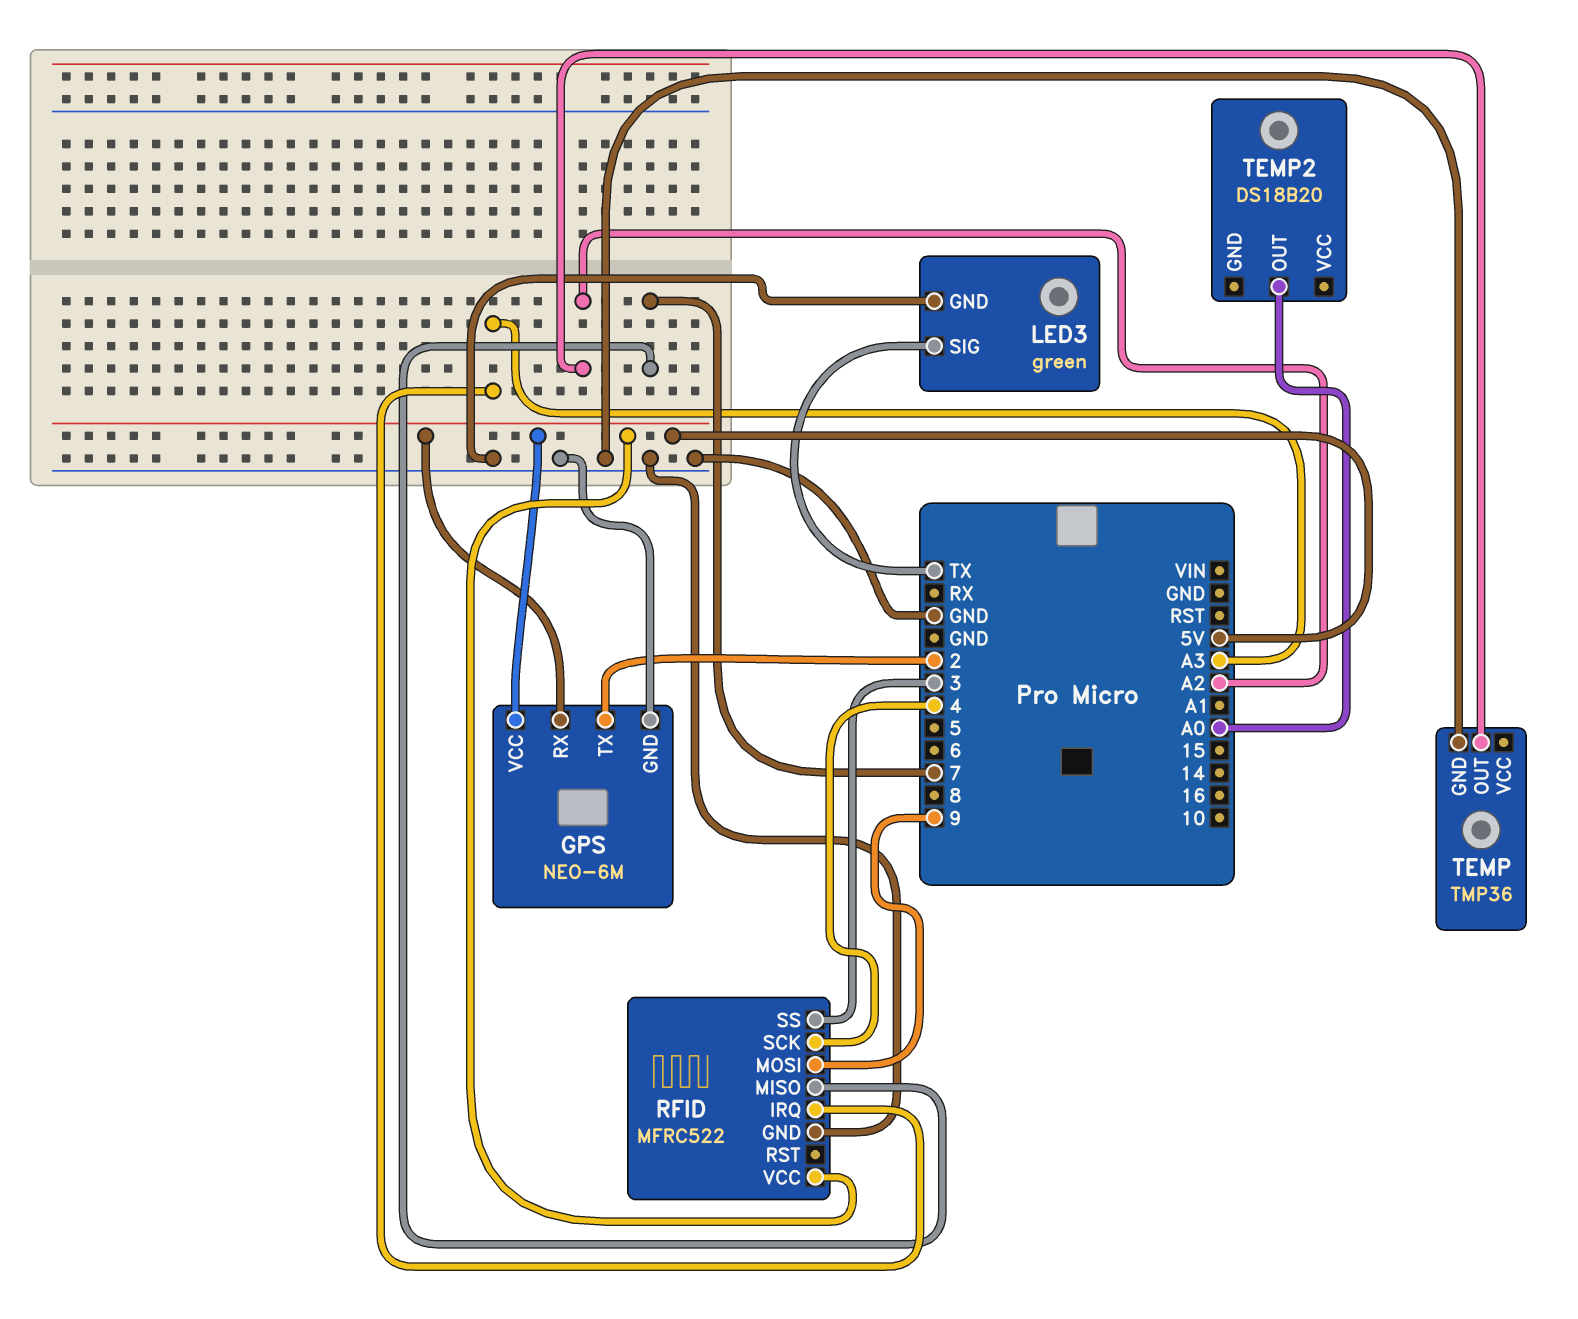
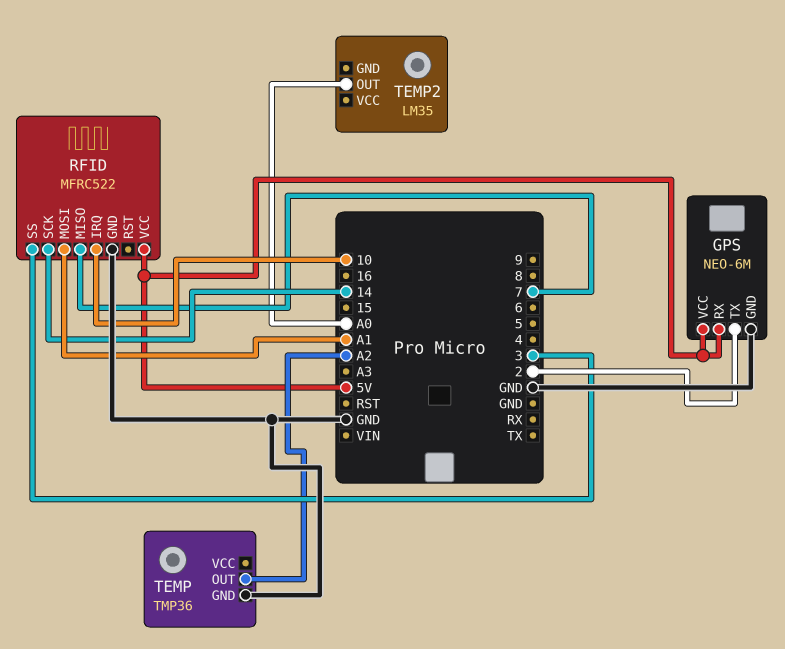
LED3: green -> none
LED3 pin GND: GND -> none
LED3 pin SIG: TX -> none
RFID pin IRQ: A3 -> 10
RFID pin MOSI: 9 -> A1
RFID pin SCK: 4 -> 14
TEMP2: DS18B20 -> LM35

